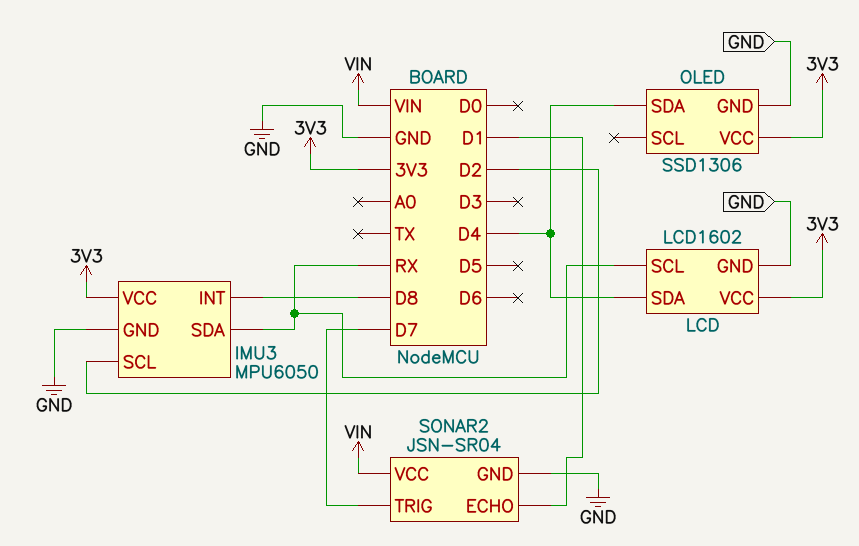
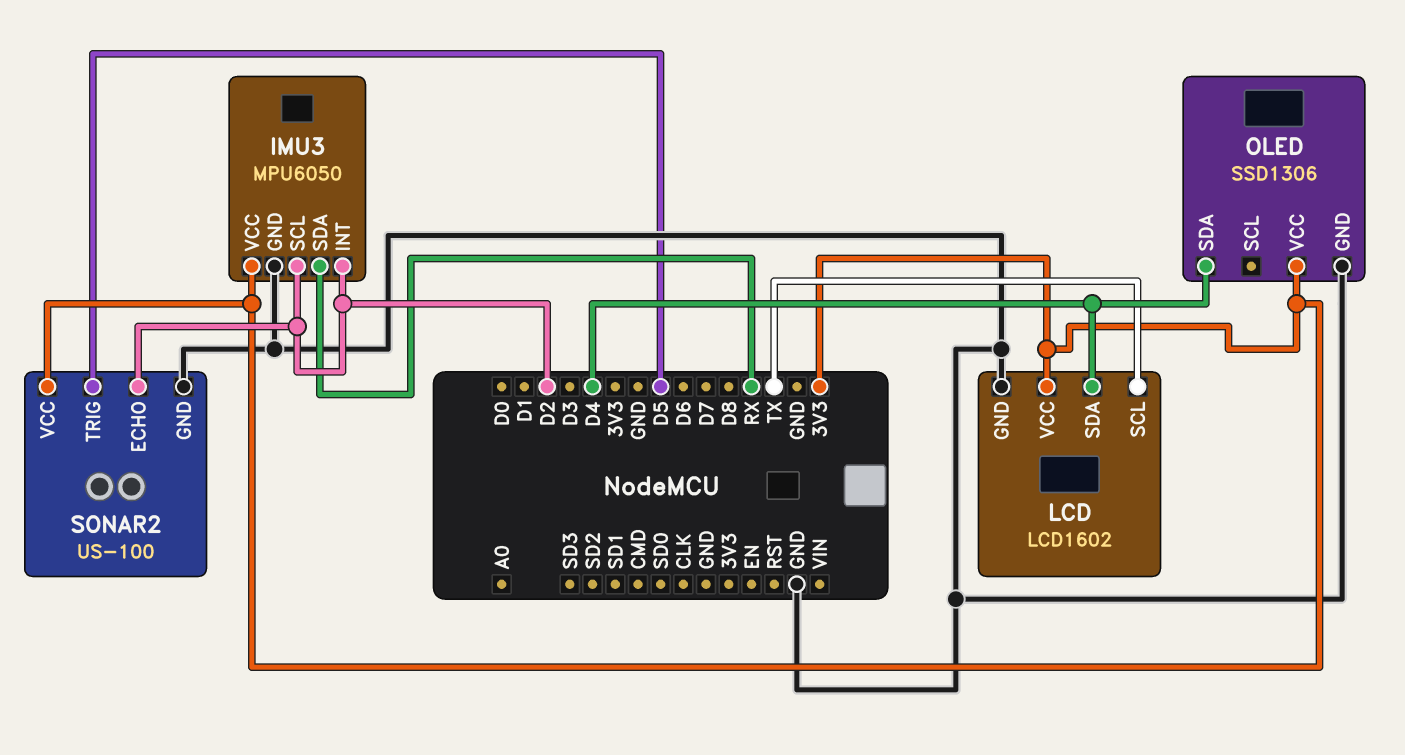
IMU3 pin INT: D8 -> D2
LCD pin SCL: RX -> TX
SONAR2: JSN-SR04 -> US-100
SONAR2 pin ECHO: D1 -> D2
SONAR2 pin TRIG: D7 -> D5
SONAR2 pin VCC: VIN -> 3V3

